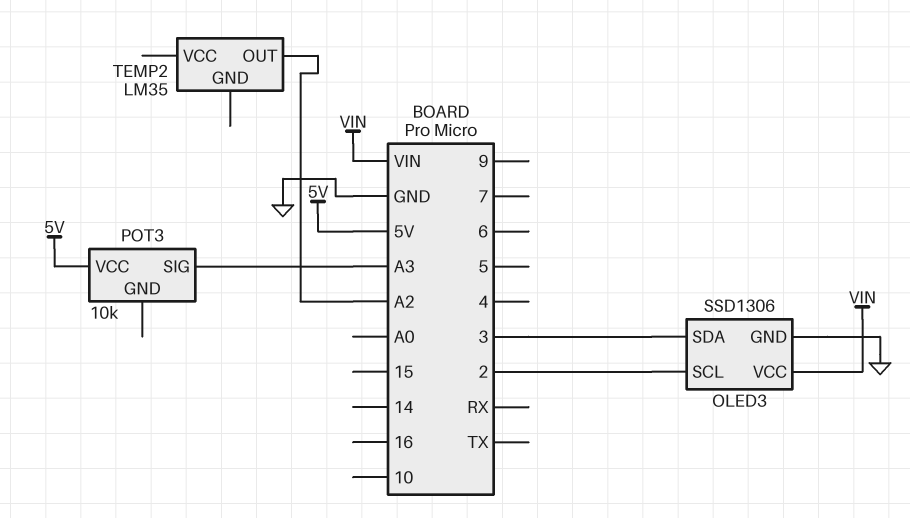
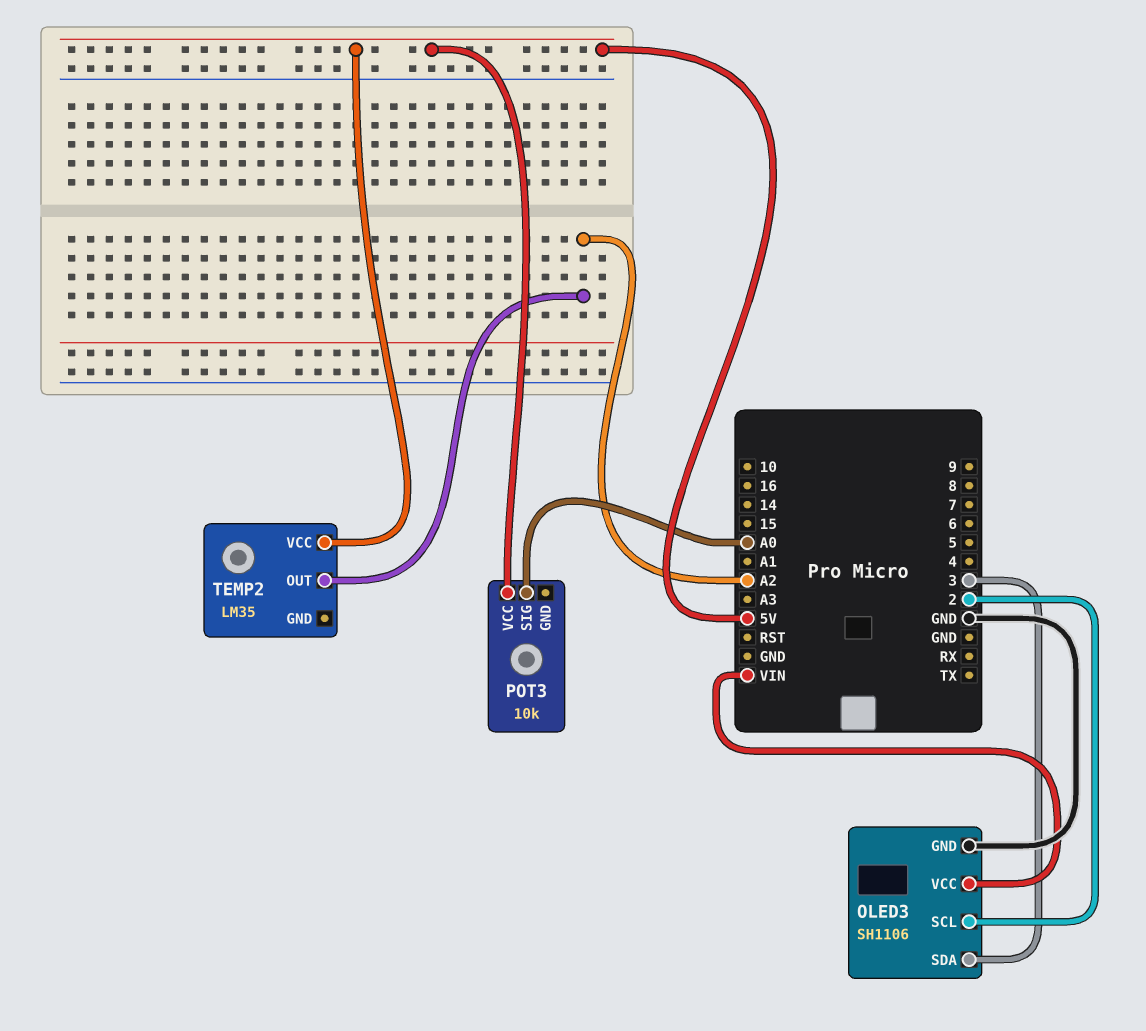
OLED3: SSD1306 -> SH1106
POT3 pin SIG: A3 -> A0
TEMP2 pin VCC: none -> 5V

